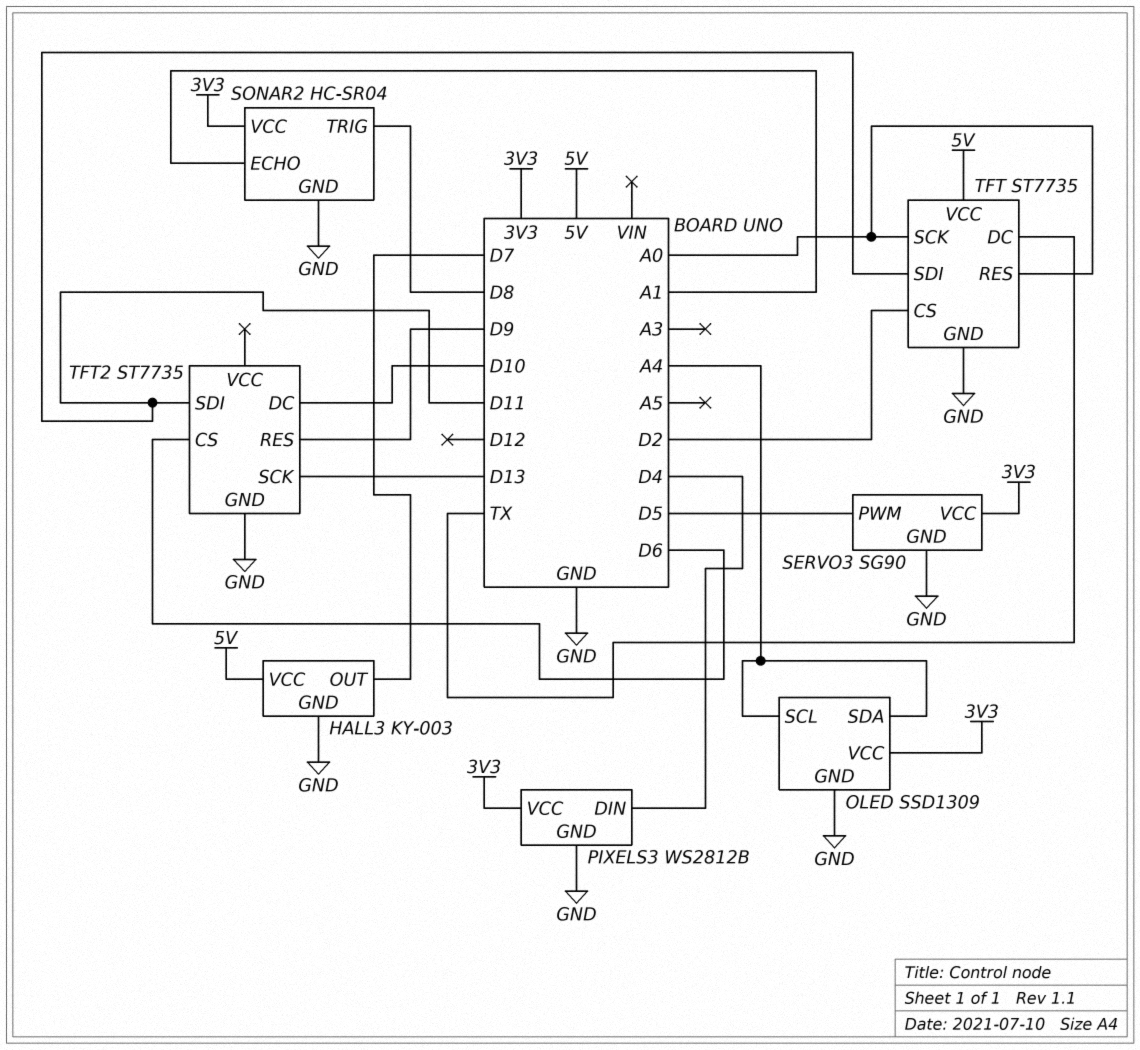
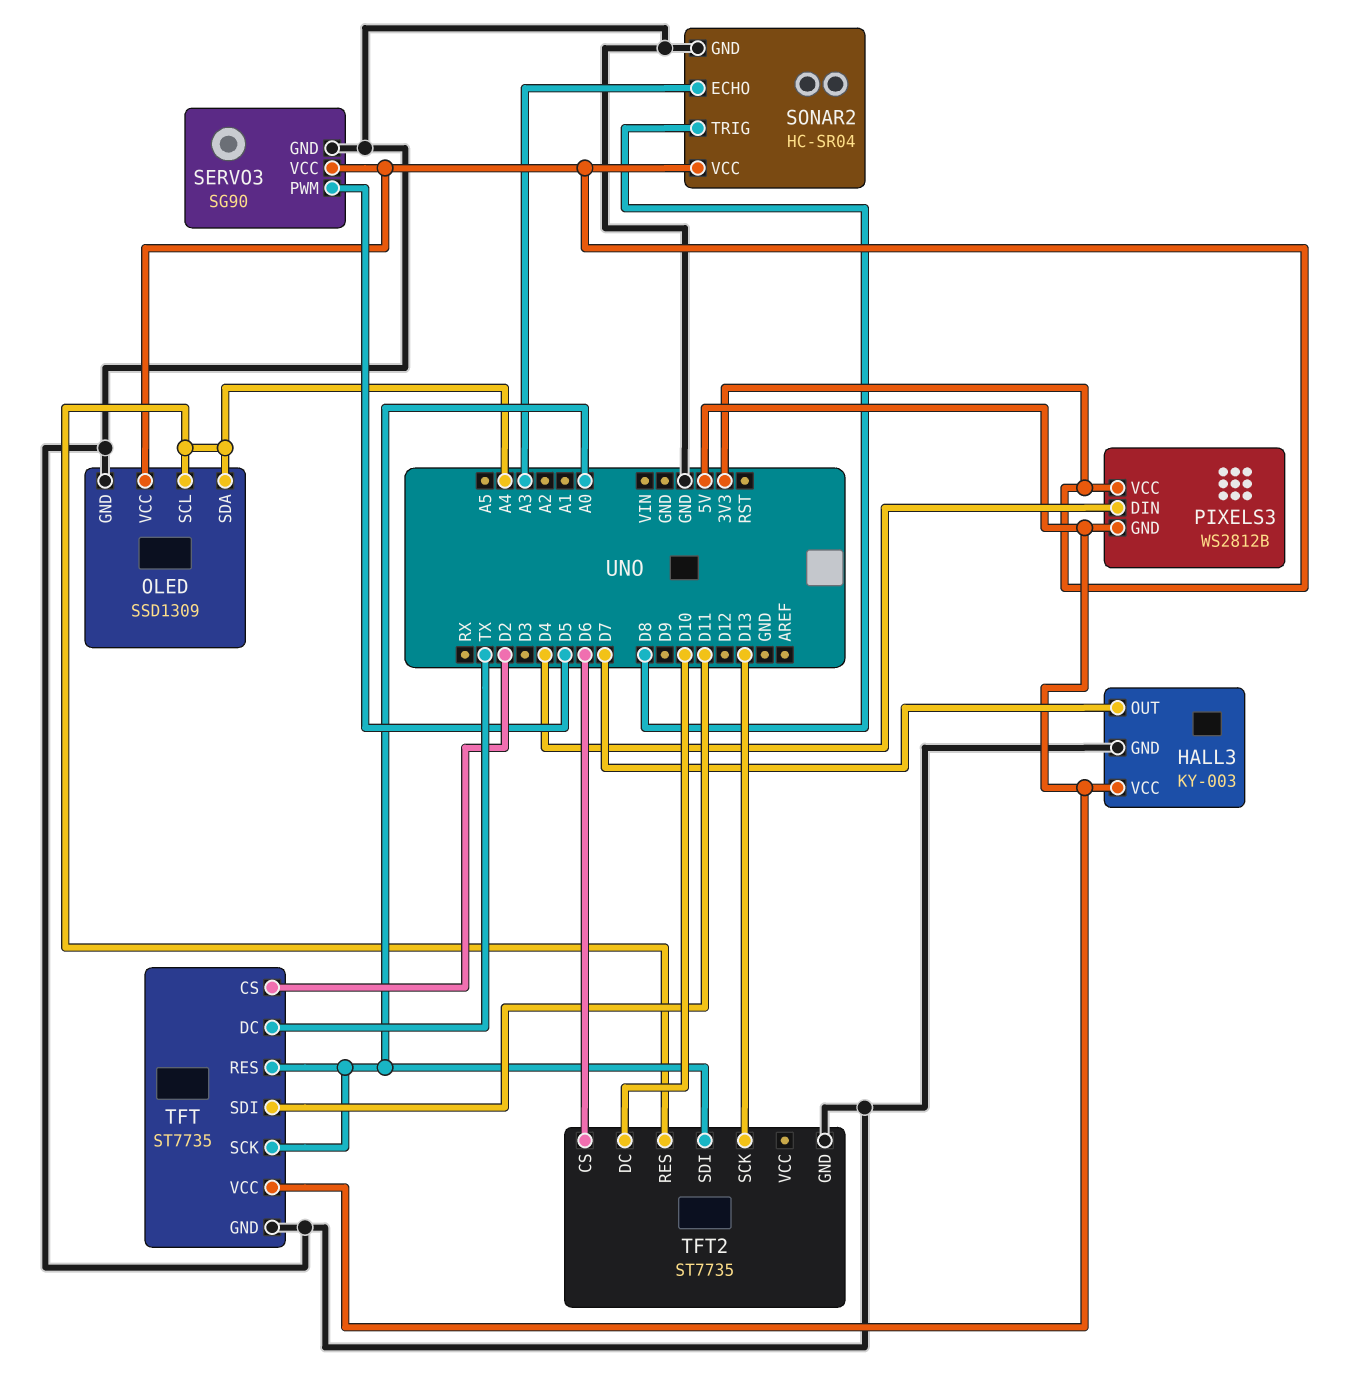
PIXELS3 pin GND: GND -> 5V
SONAR2 pin ECHO: A1 -> A3
TFT2 pin RES: D9 -> A4
TFT2 pin SDI: D11 -> A0

